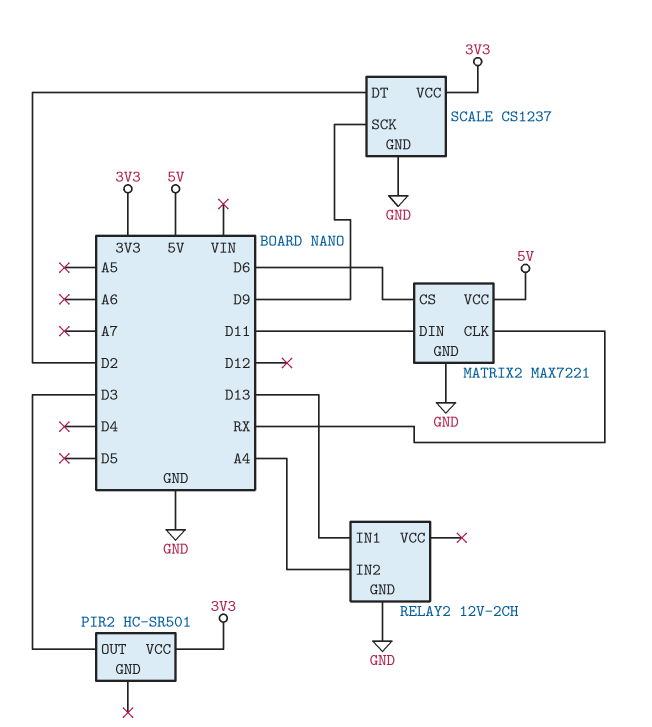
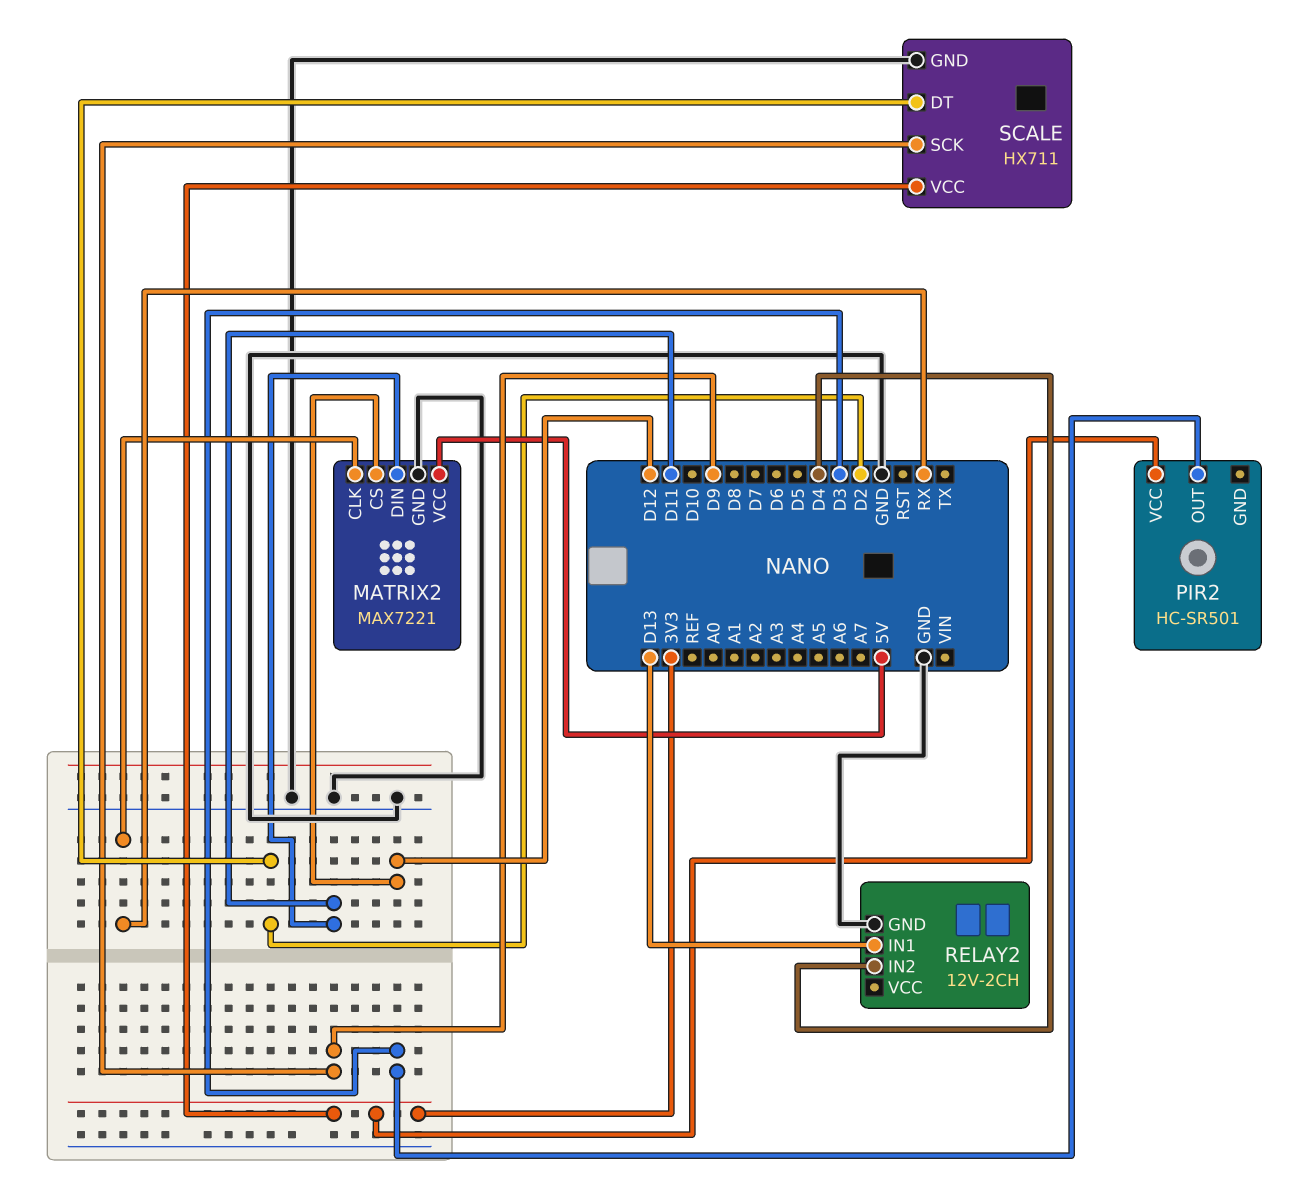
MATRIX2 pin CS: D6 -> D12
RELAY2 pin IN2: A4 -> D4
SCALE: CS1237 -> HX711

